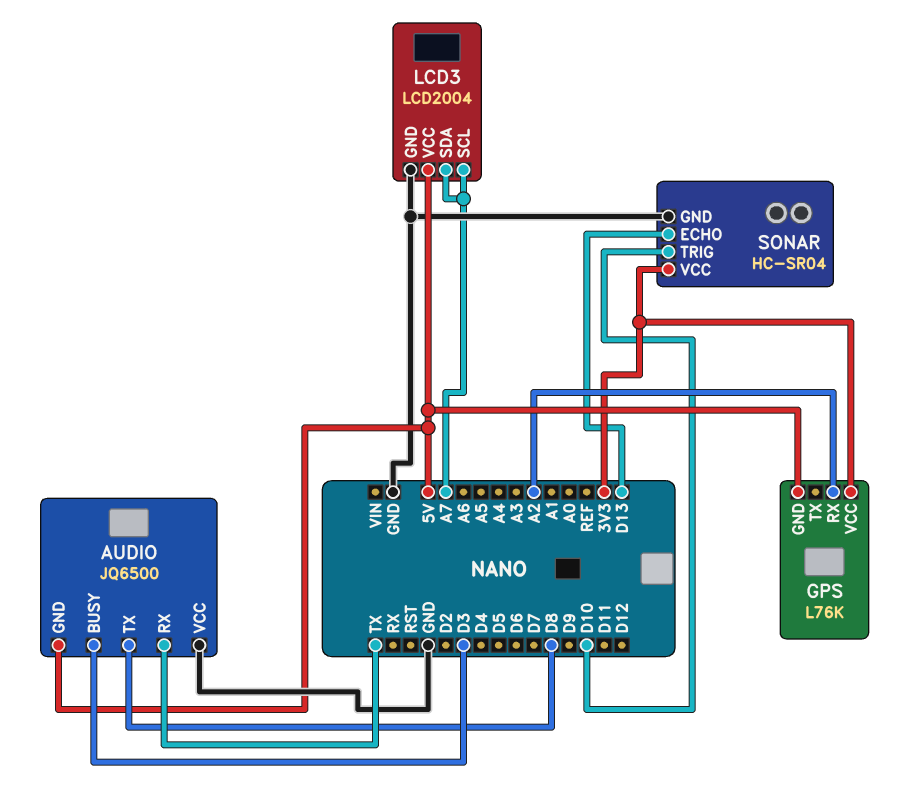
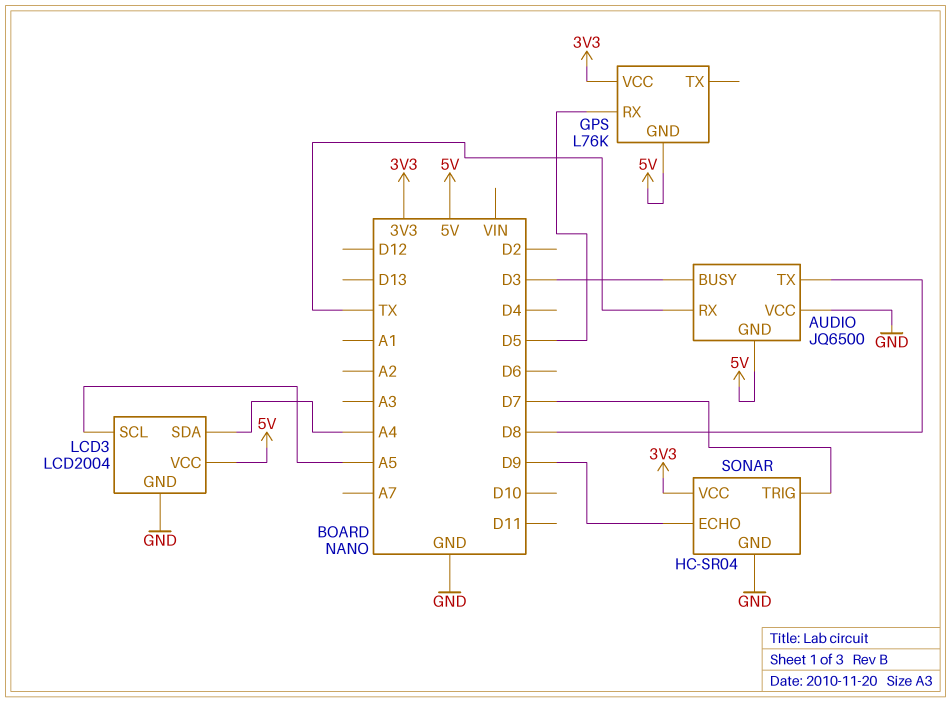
GPS pin RX: A2 -> D5
LCD3 pin SCL: A7 -> A5
LCD3 pin SDA: A7 -> A4
SONAR pin ECHO: D13 -> D9
SONAR pin TRIG: D10 -> D7

